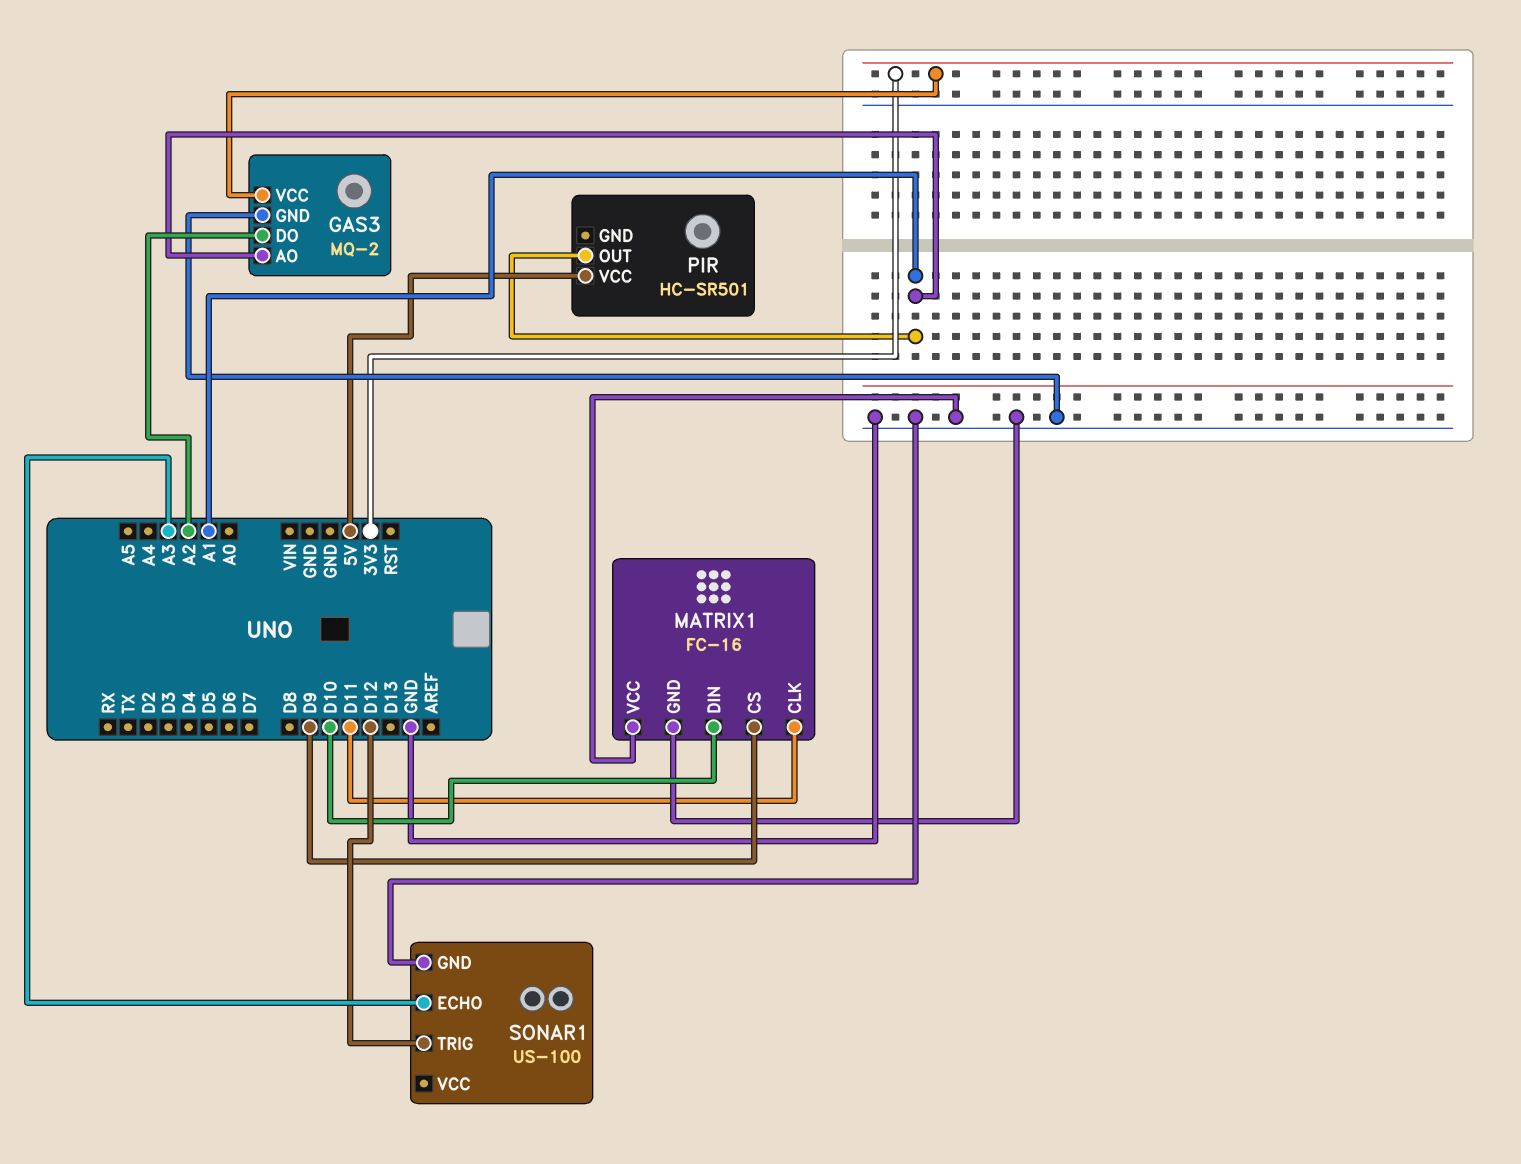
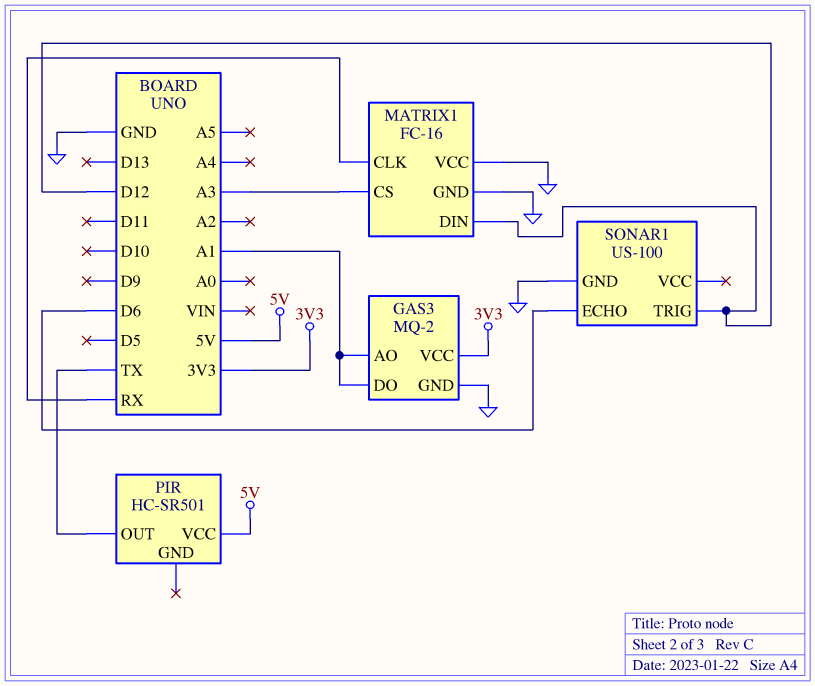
GAS3 pin DO: A2 -> A1
MATRIX1 pin CLK: D11 -> RX
MATRIX1 pin CS: D9 -> A3
MATRIX1 pin DIN: D10 -> D12
PIR pin OUT: A1 -> TX
SONAR1 pin ECHO: A3 -> D6

